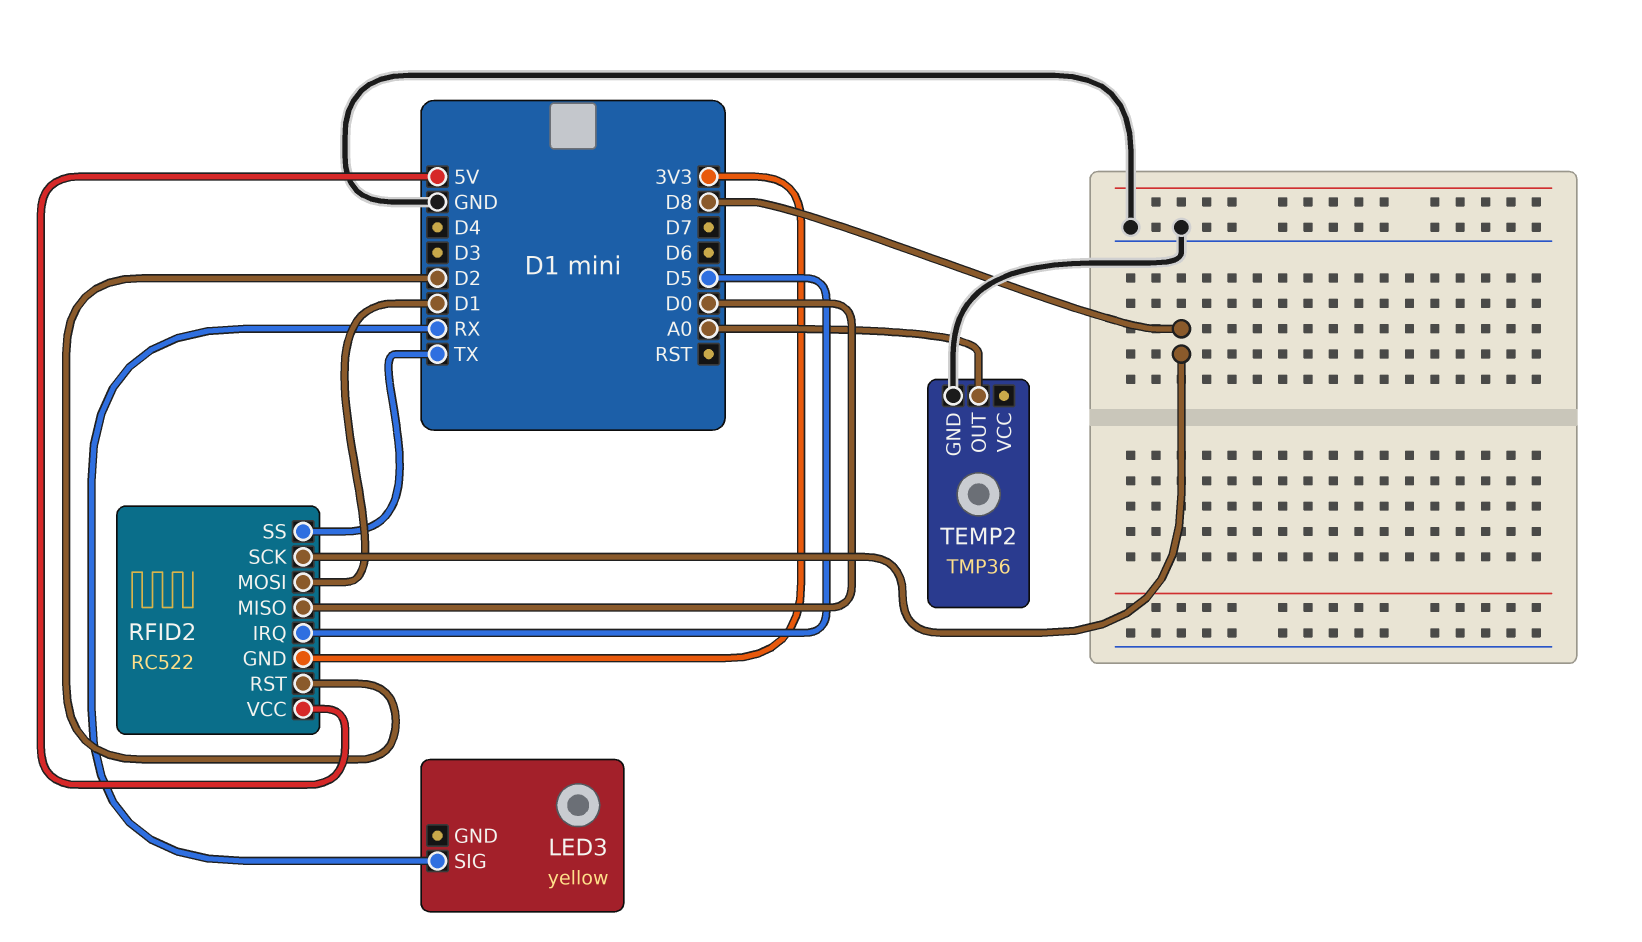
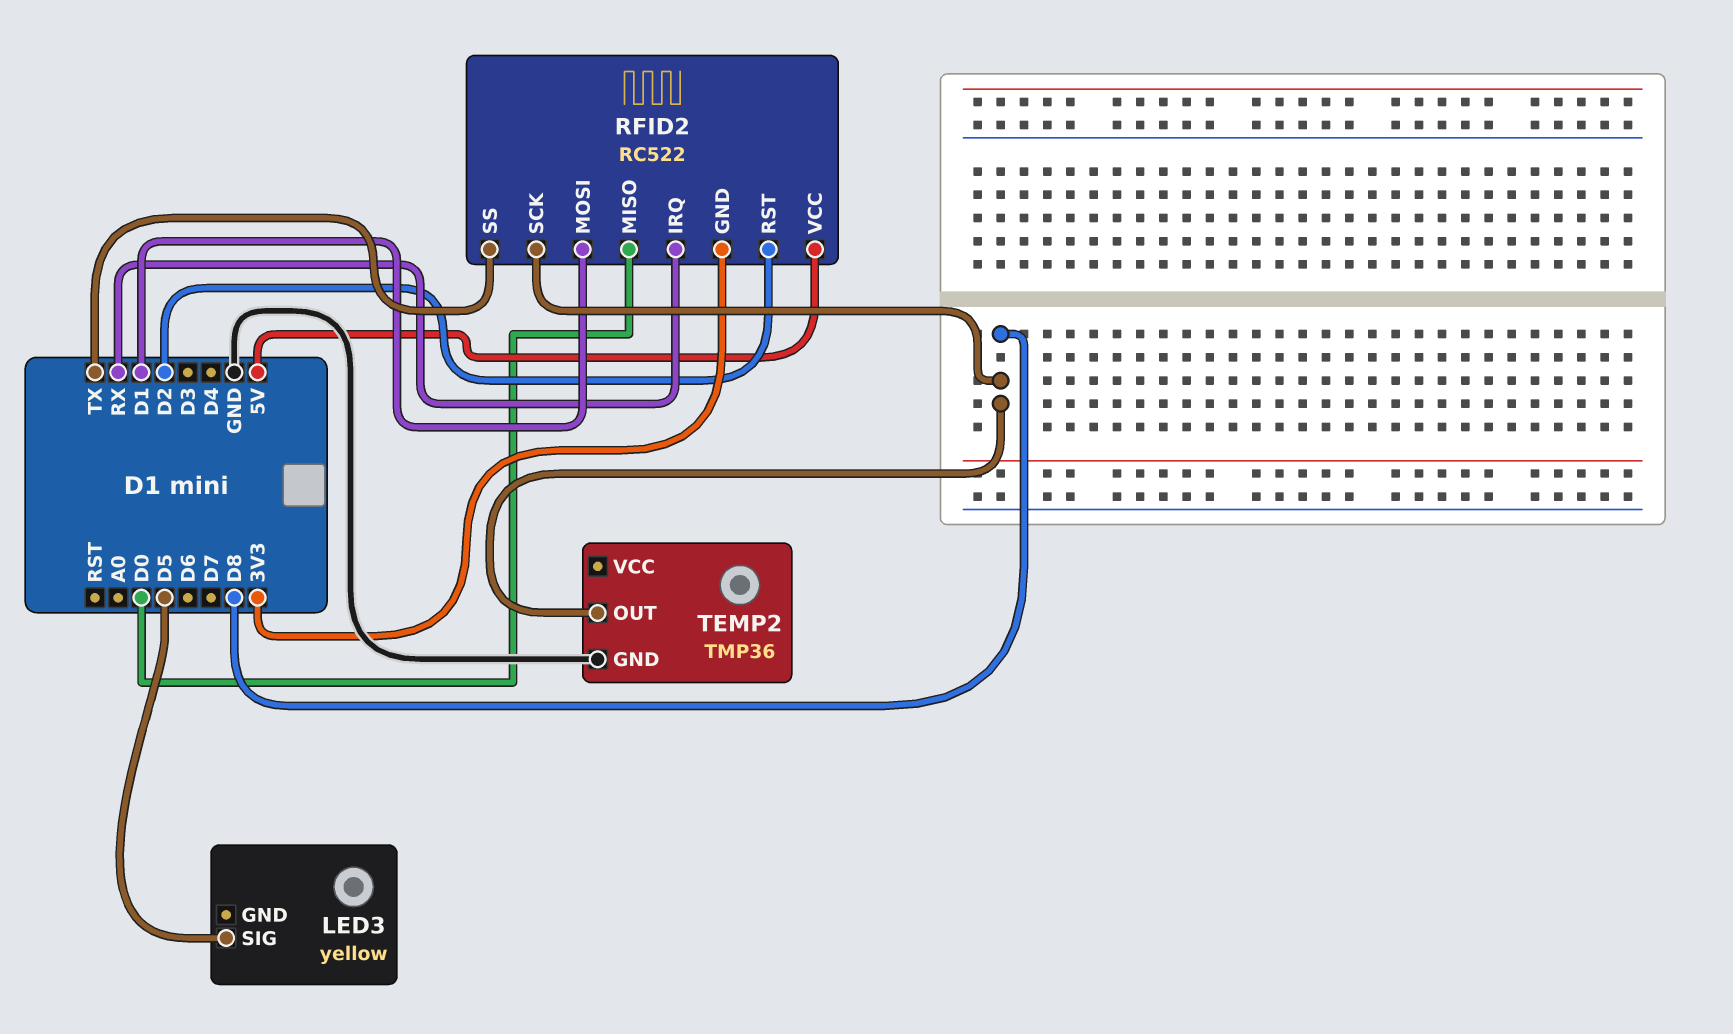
LED3 pin SIG: RX -> D5
RFID2 pin IRQ: D5 -> RX
TEMP2 pin OUT: A0 -> D8

